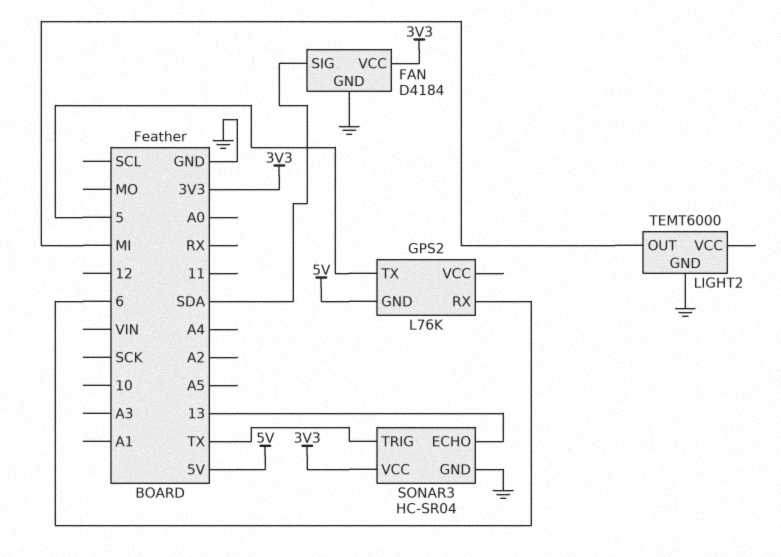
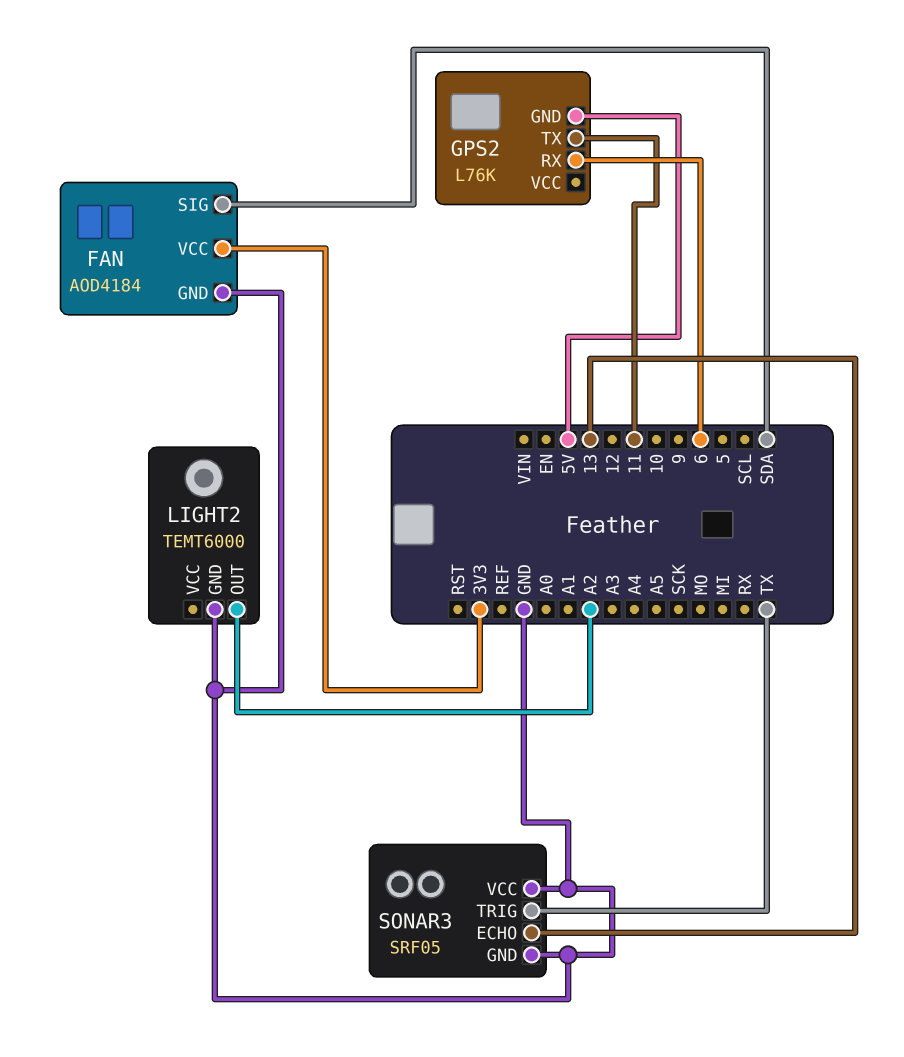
FAN: D4184 -> AOD4184
GPS2 pin TX: 5 -> 11
LIGHT2 pin OUT: MI -> A2
SONAR3: HC-SR04 -> SRF05
SONAR3 pin VCC: 3V3 -> GND

